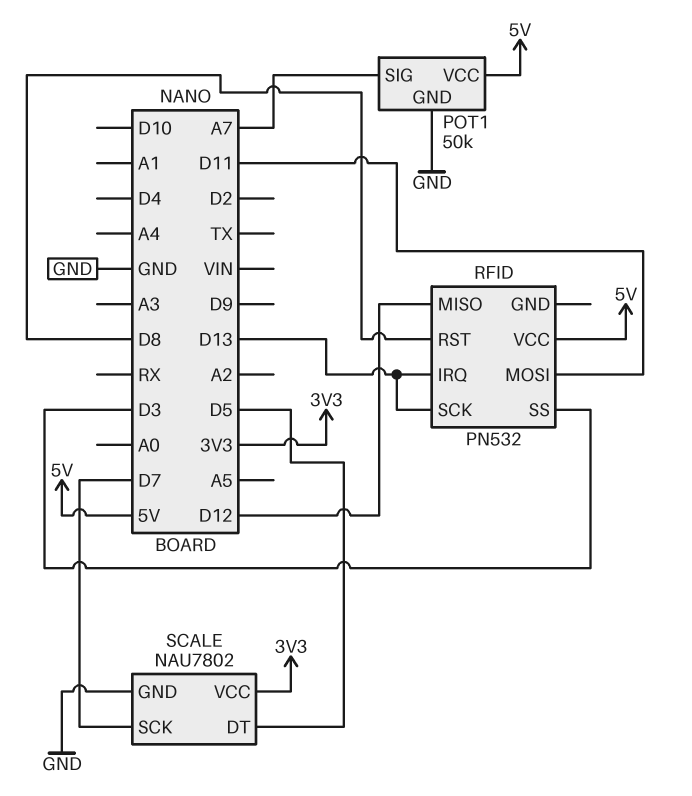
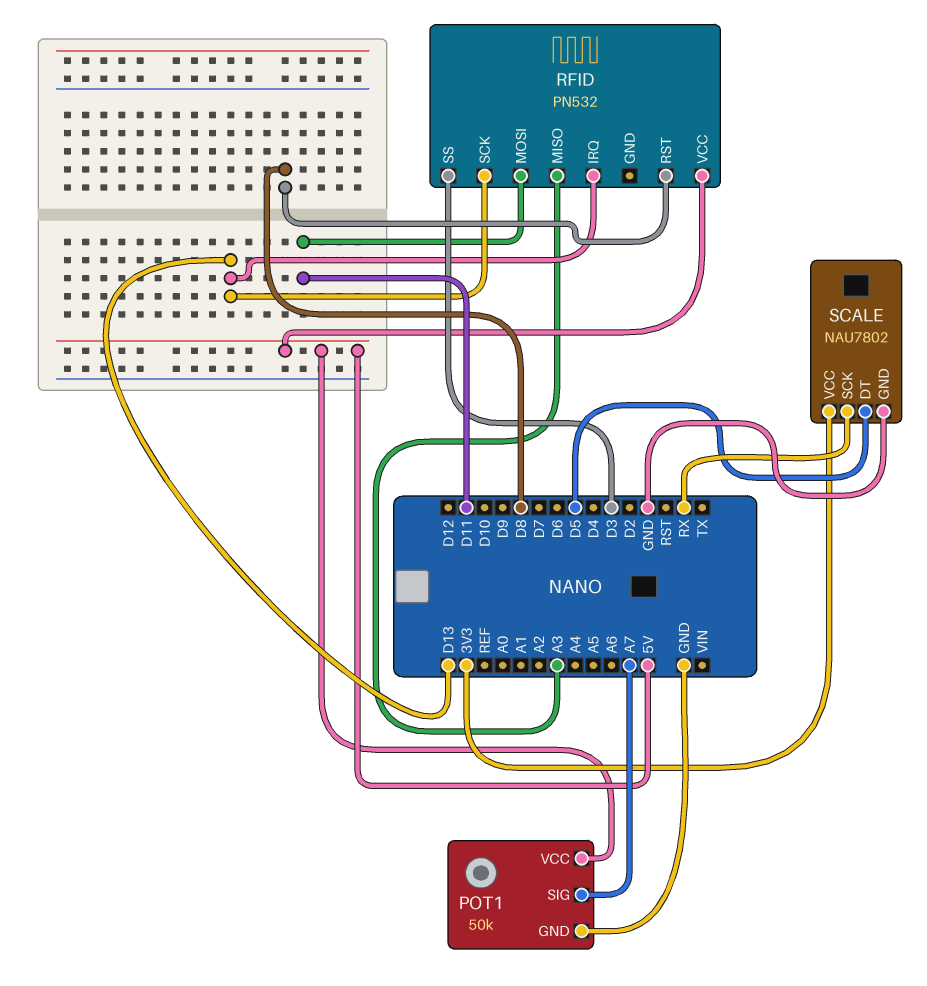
RFID pin MISO: D12 -> A3
SCALE pin SCK: D7 -> RX

